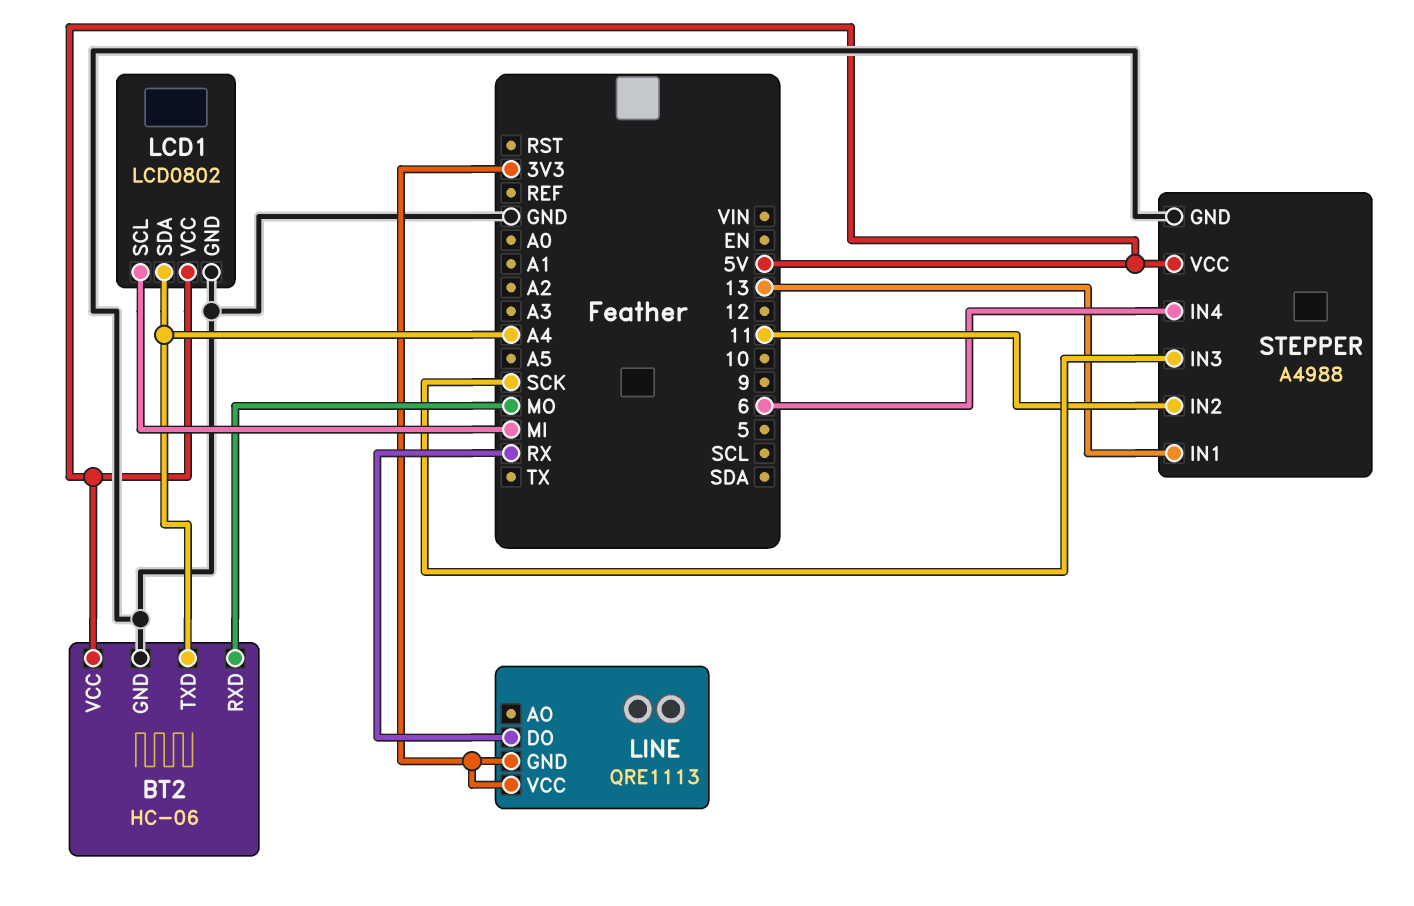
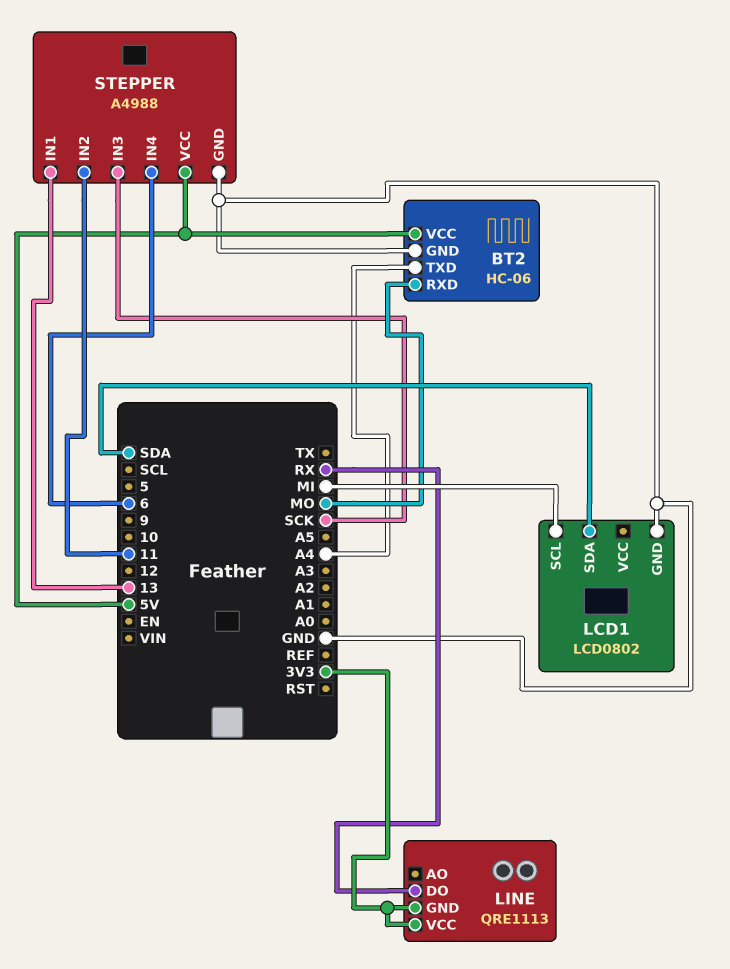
LCD1 pin SDA: A4 -> SDA
LCD1 pin VCC: 5V -> none

